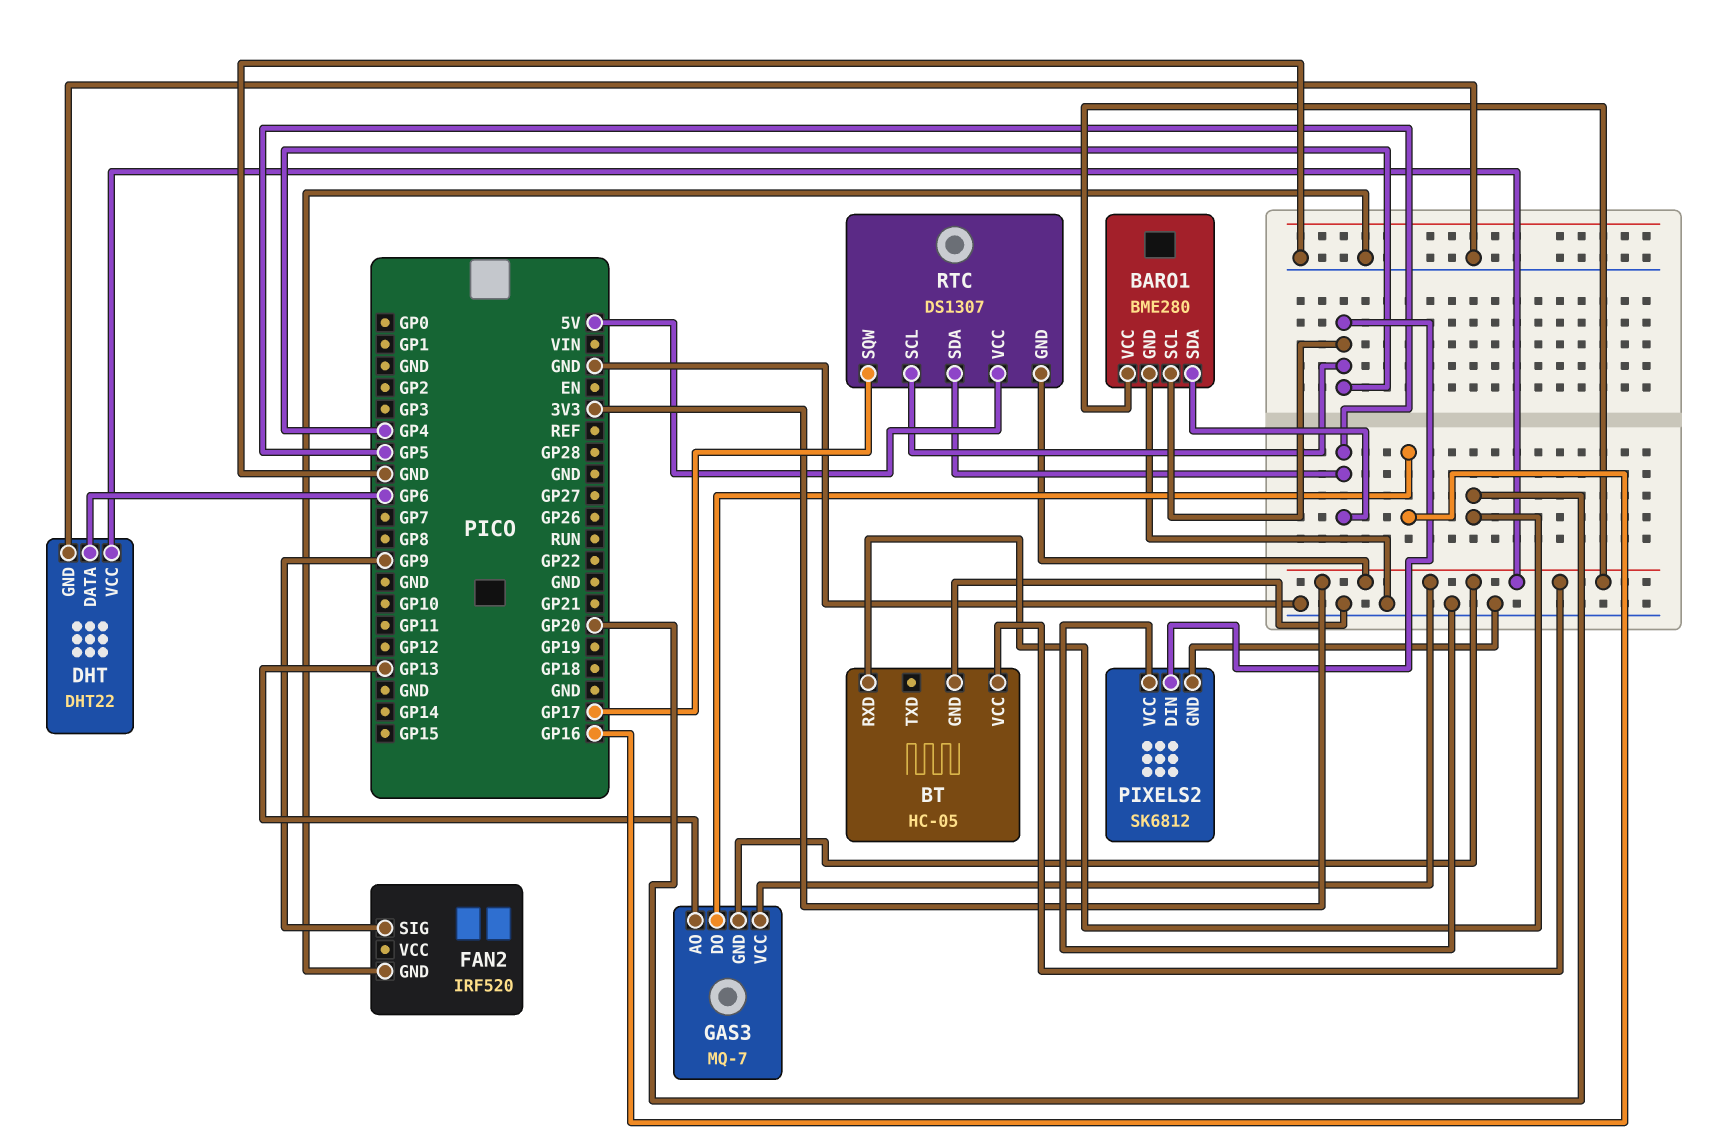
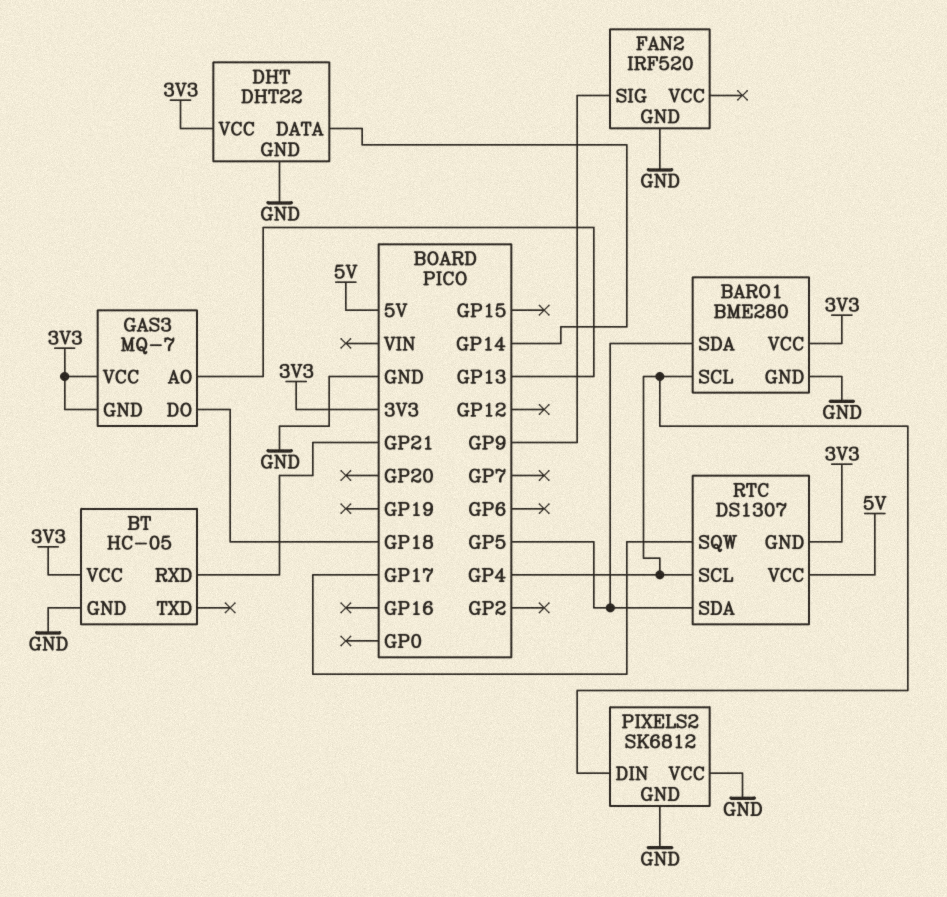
BT pin RXD: GP20 -> GP21
DHT pin DATA: GP6 -> GP14
GAS3 pin DO: GP16 -> GP18

